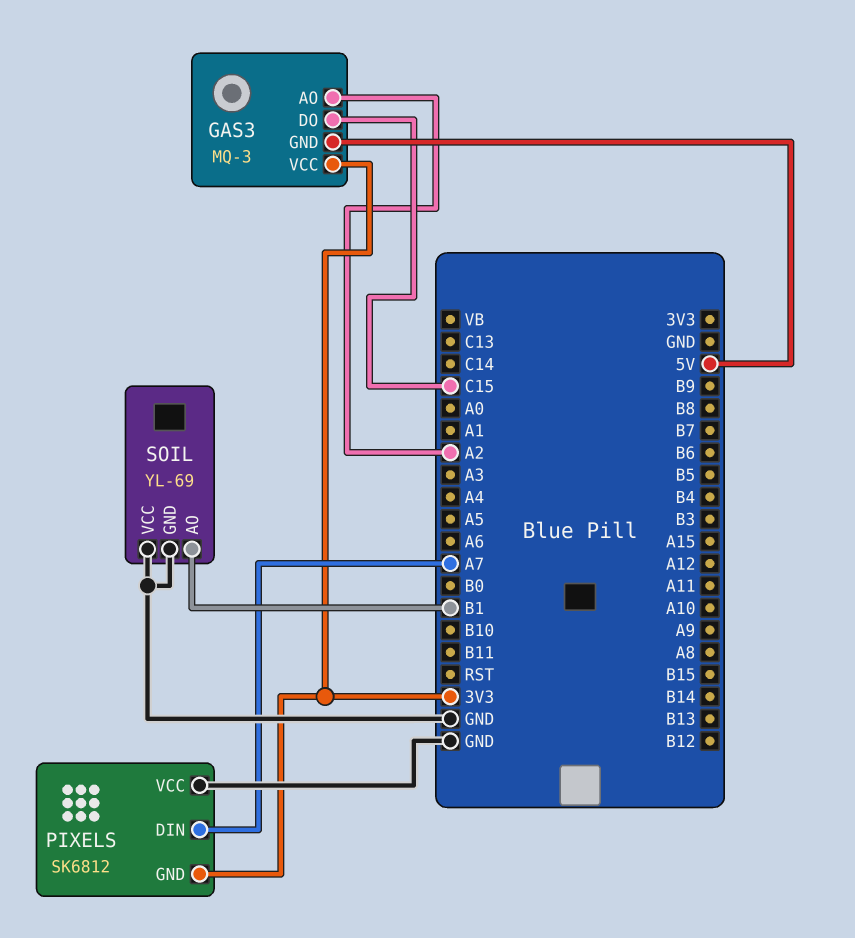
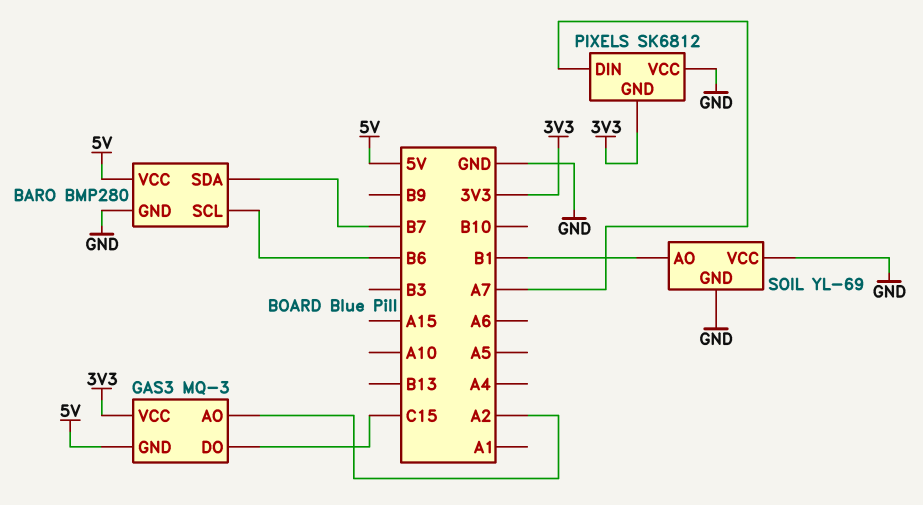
BARO: none -> BMP280
BARO pin GND: none -> GND
BARO pin SCL: none -> B6
BARO pin SDA: none -> B7
BARO pin VCC: none -> 5V

